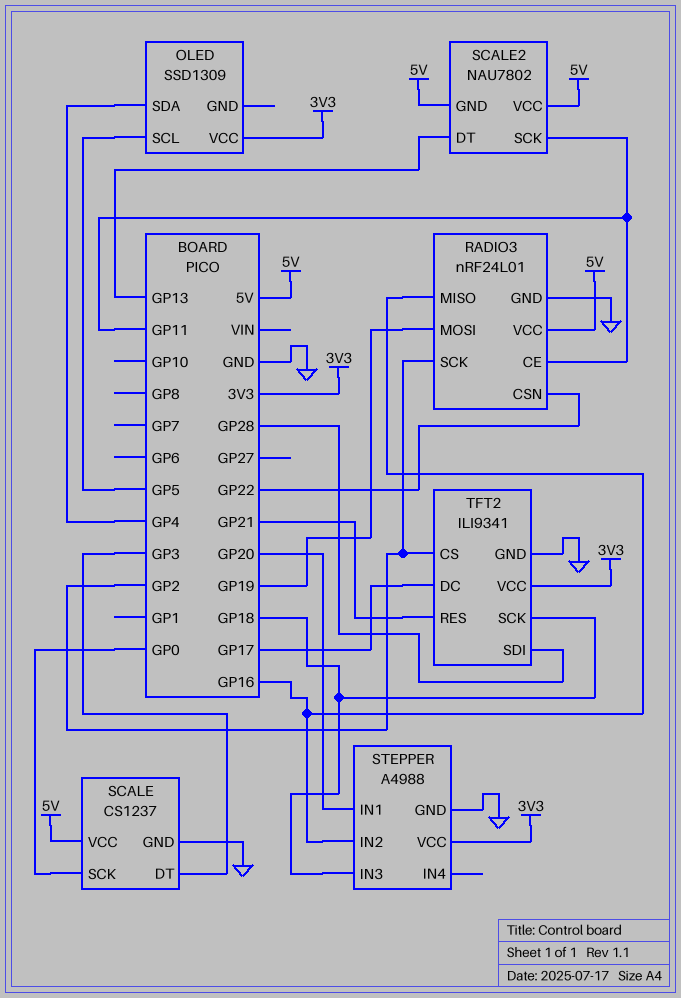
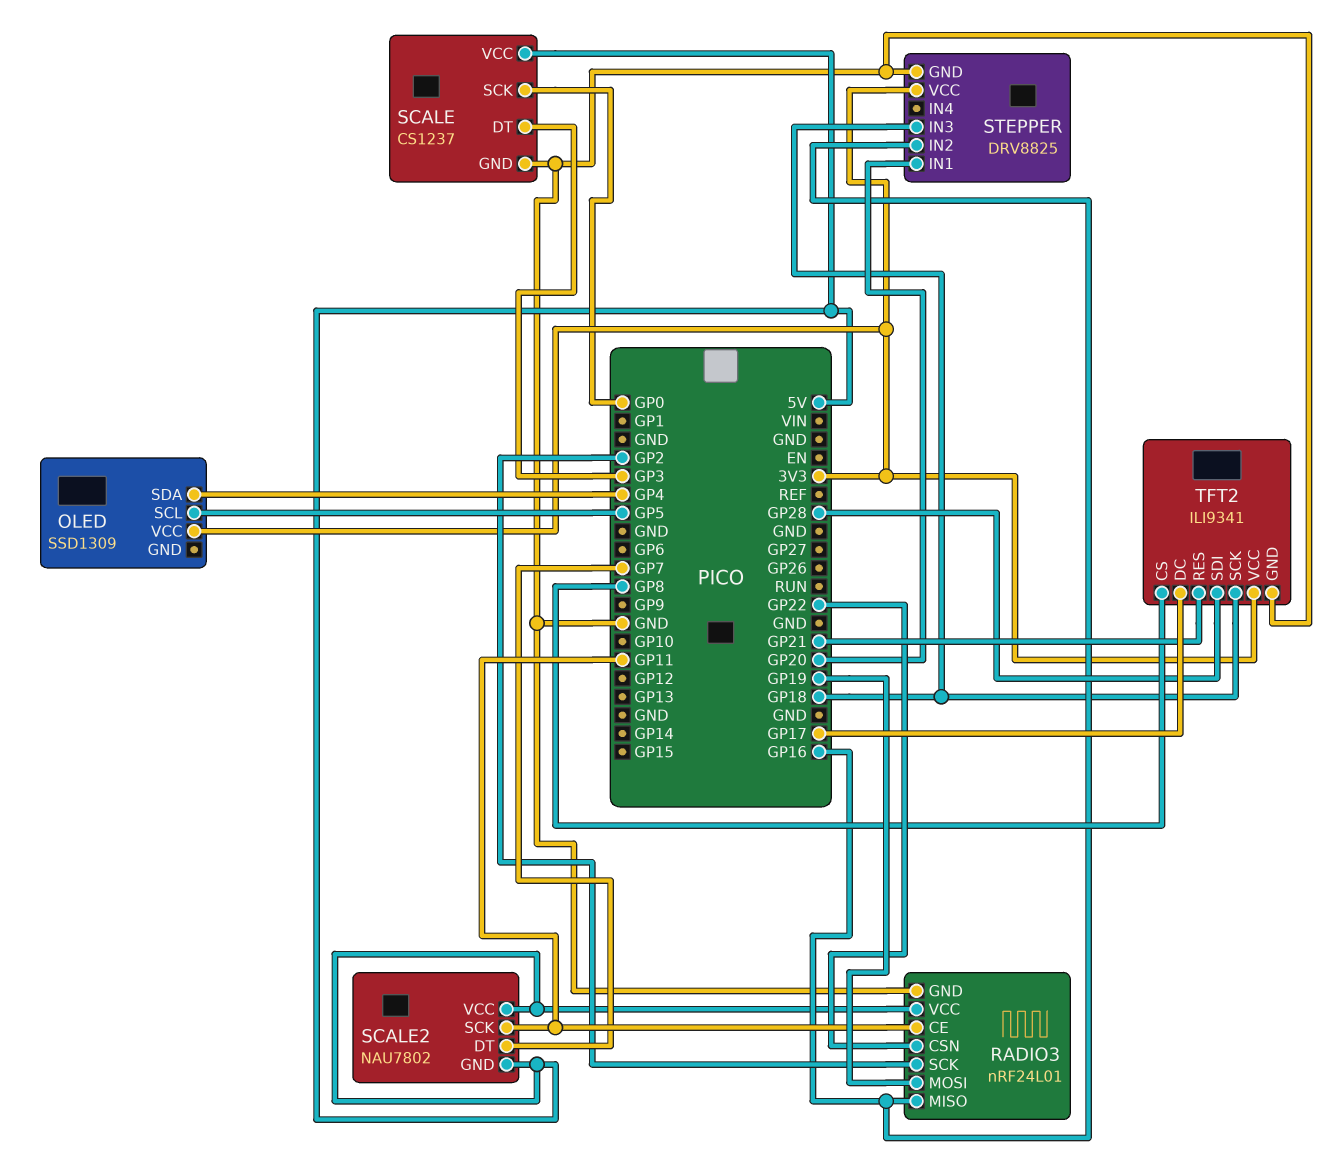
SCALE2 pin DT: GP13 -> GP7
STEPPER: A4988 -> DRV8825
TFT2 pin CS: GP2 -> GP8

